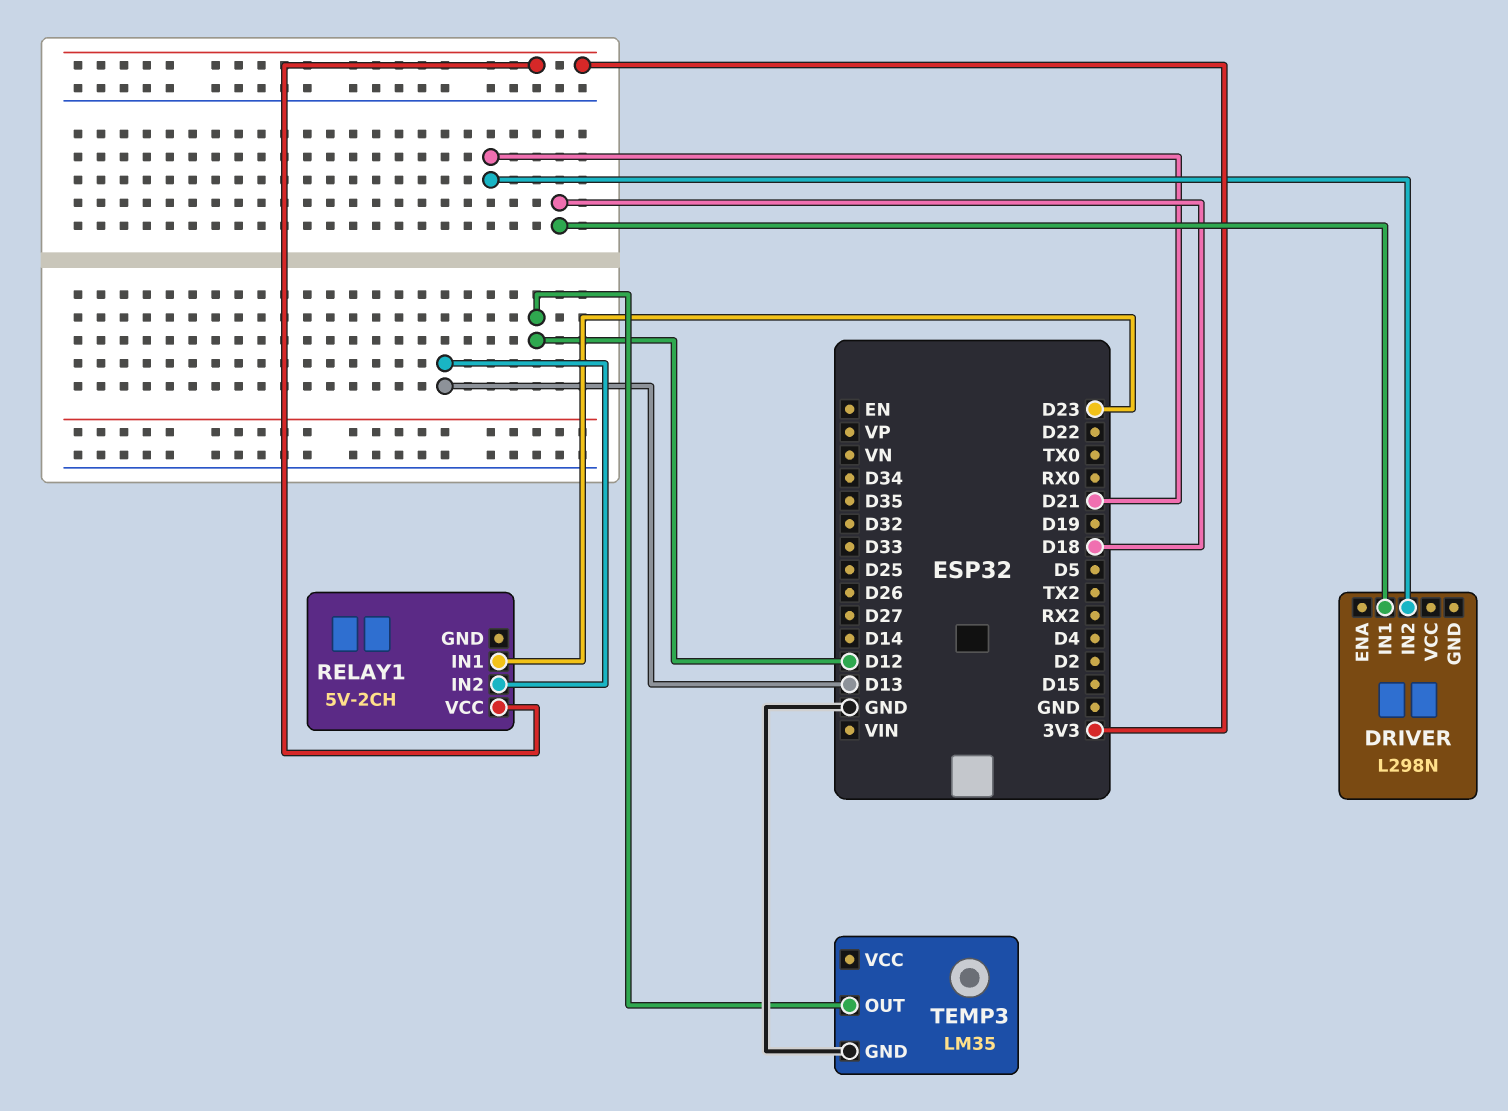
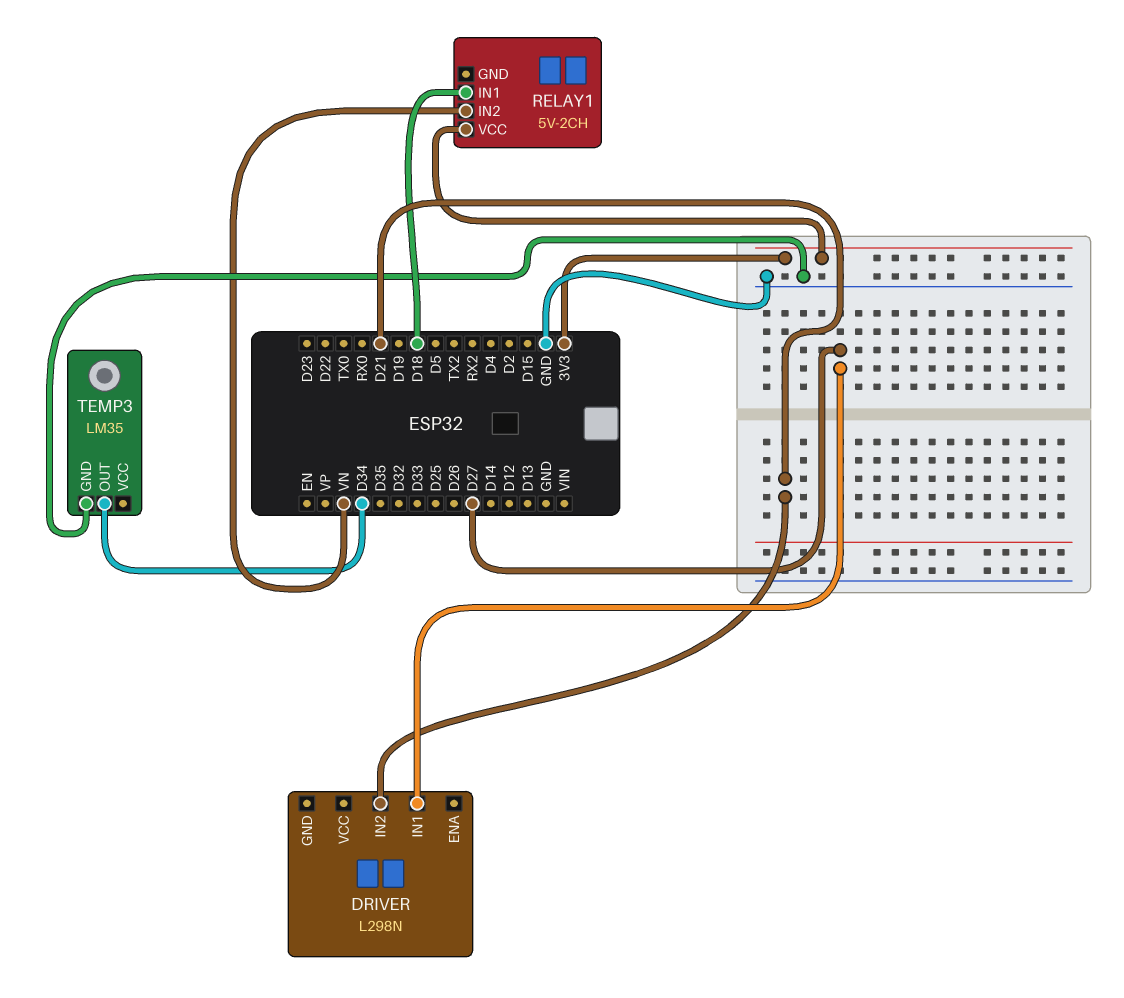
DRIVER pin IN1: D18 -> D27
RELAY1 pin IN1: D23 -> D18
RELAY1 pin IN2: D13 -> VN
TEMP3 pin OUT: D12 -> D34

